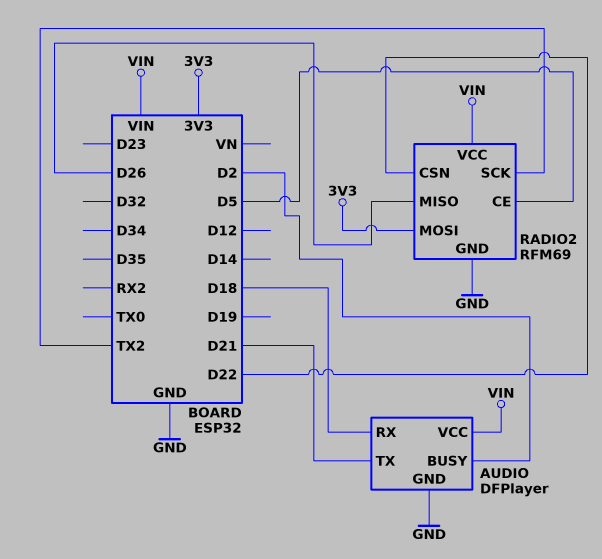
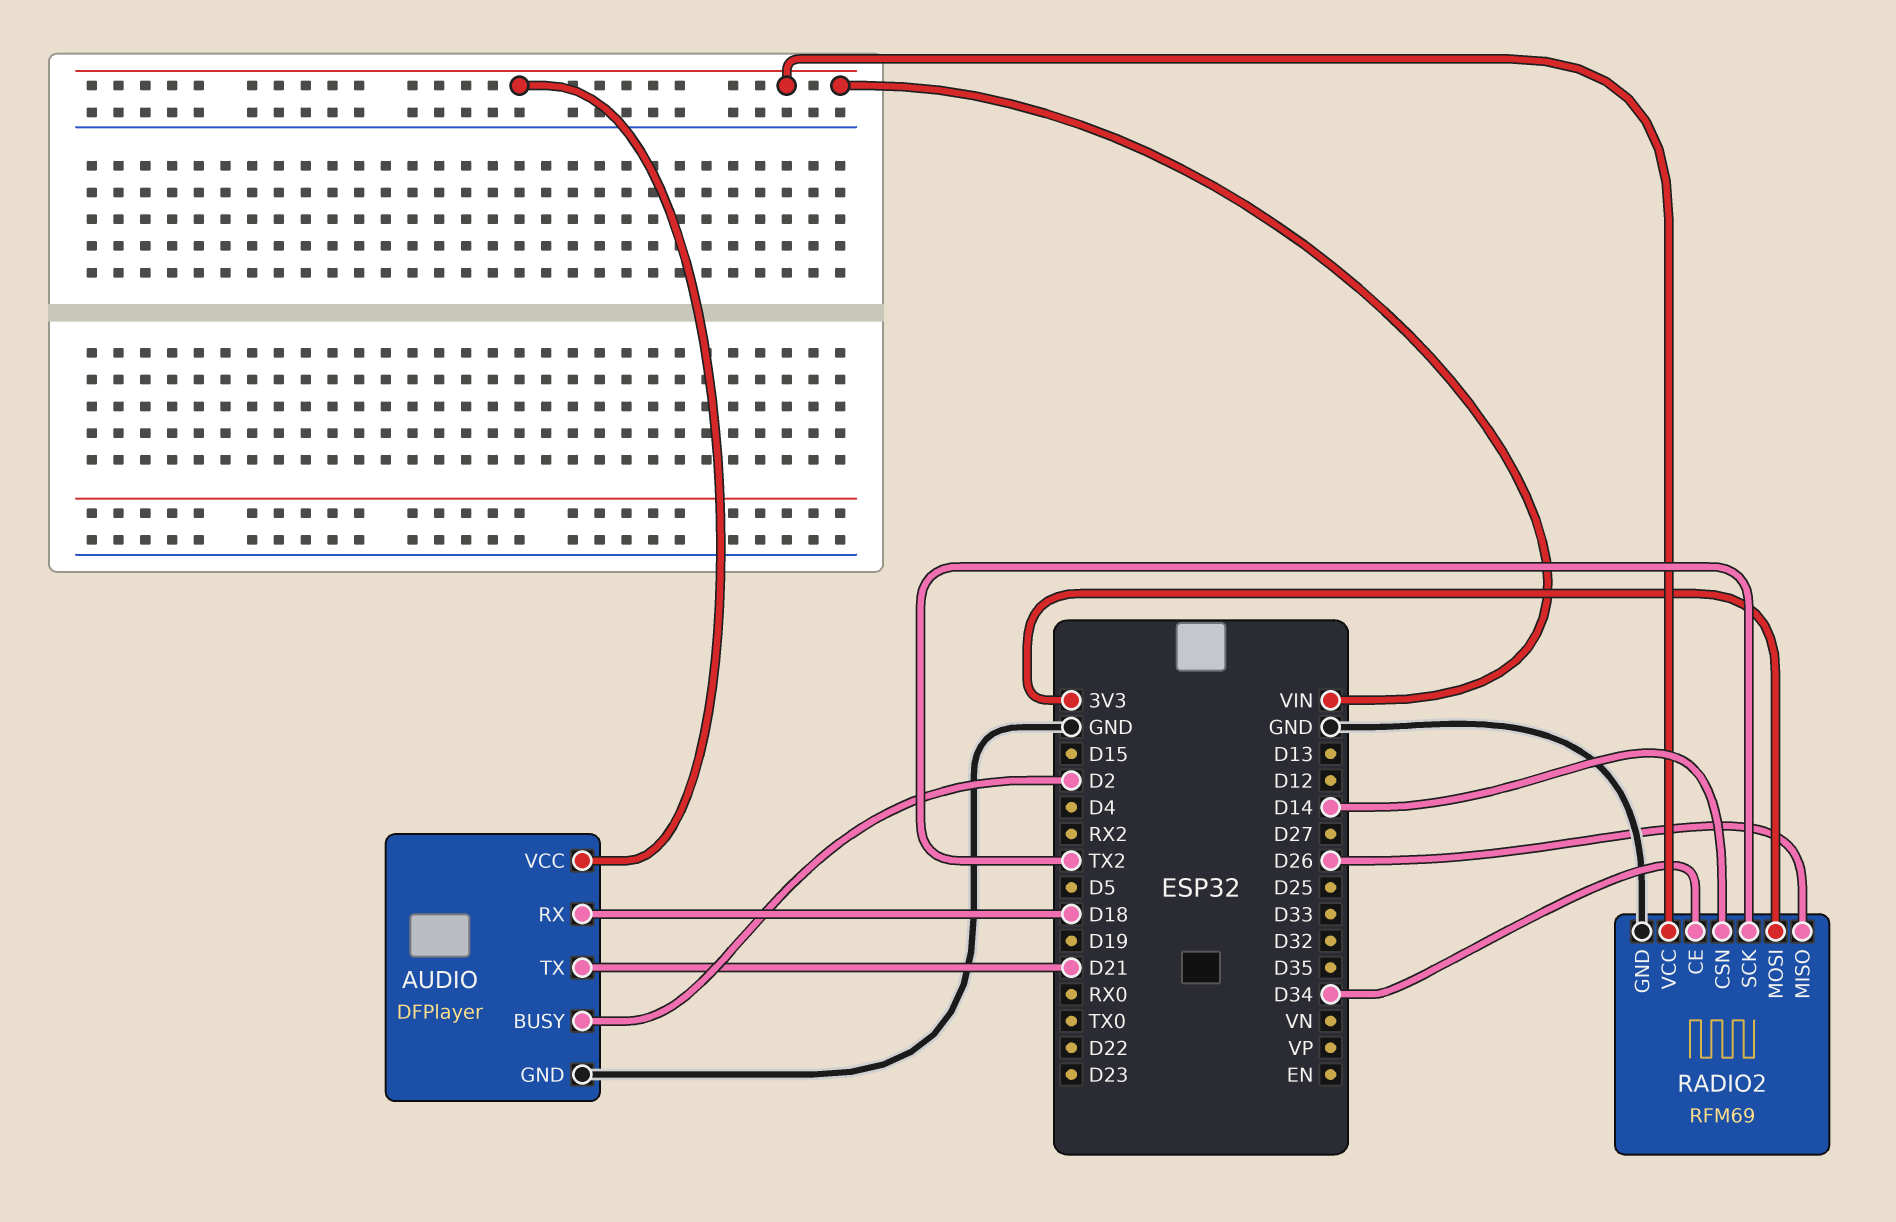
RADIO2 pin CE: D5 -> D34
RADIO2 pin CSN: D22 -> D14

